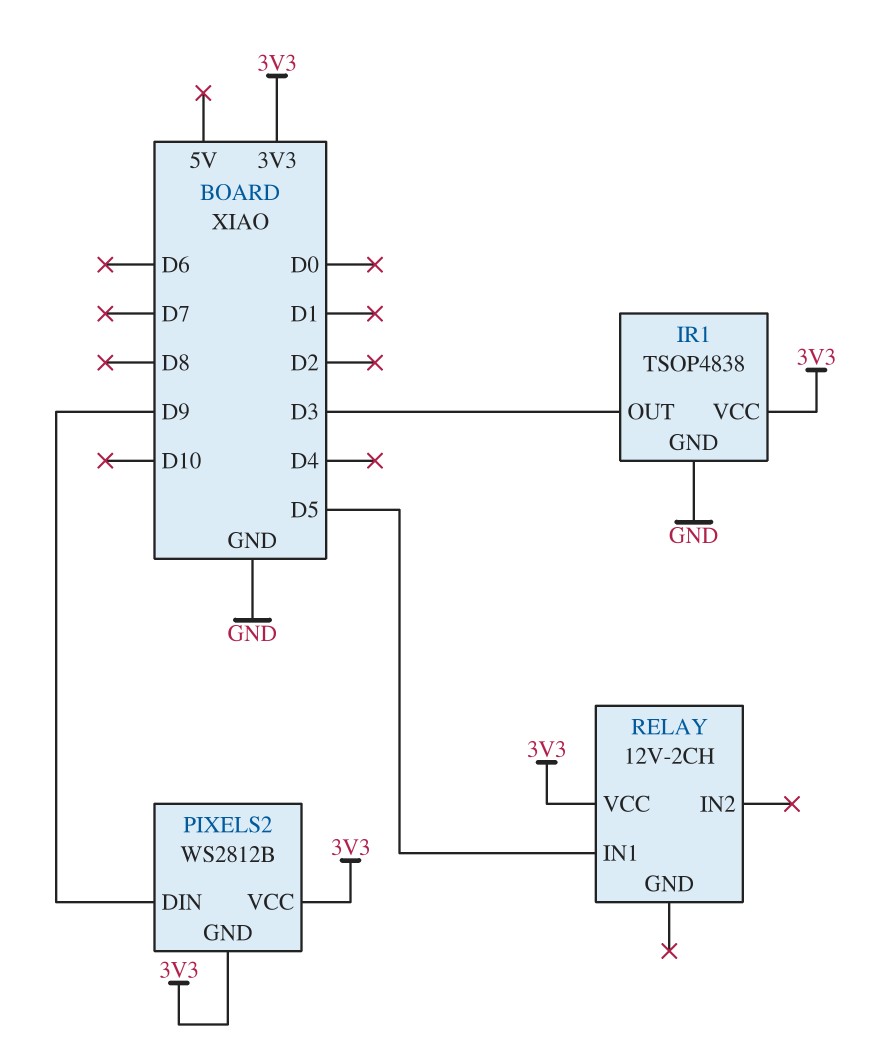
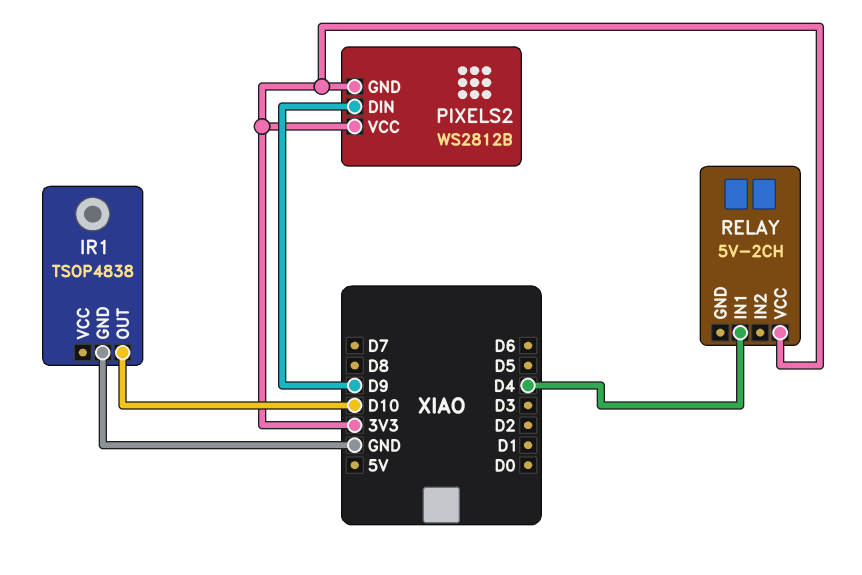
IR1 pin OUT: D3 -> D10
IR1 pin VCC: 3V3 -> none
RELAY: 12V-2CH -> 5V-2CH
RELAY pin IN1: D5 -> D4

